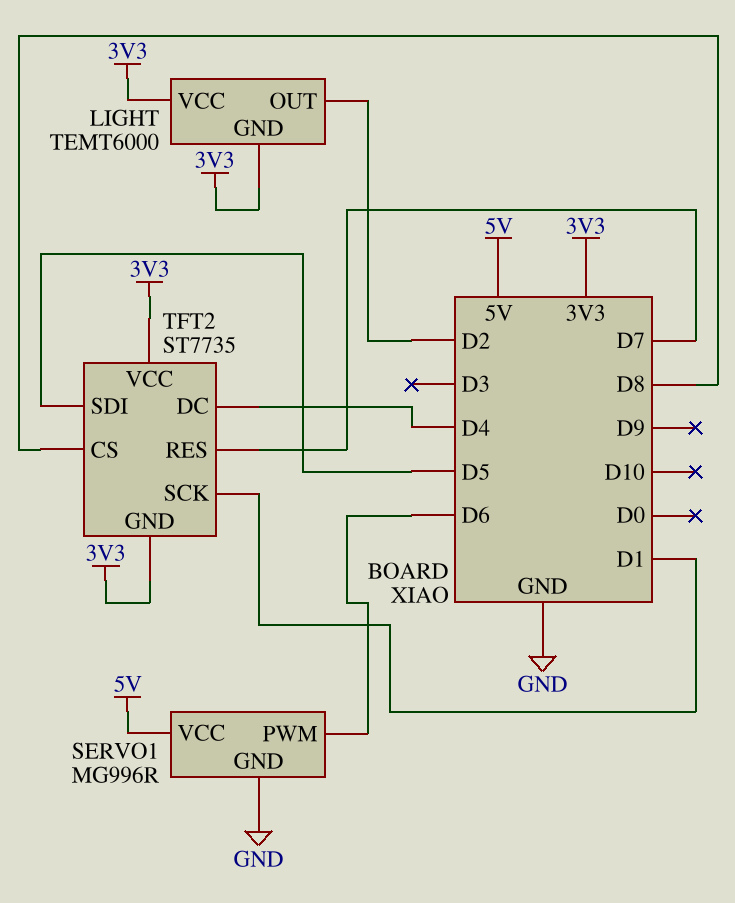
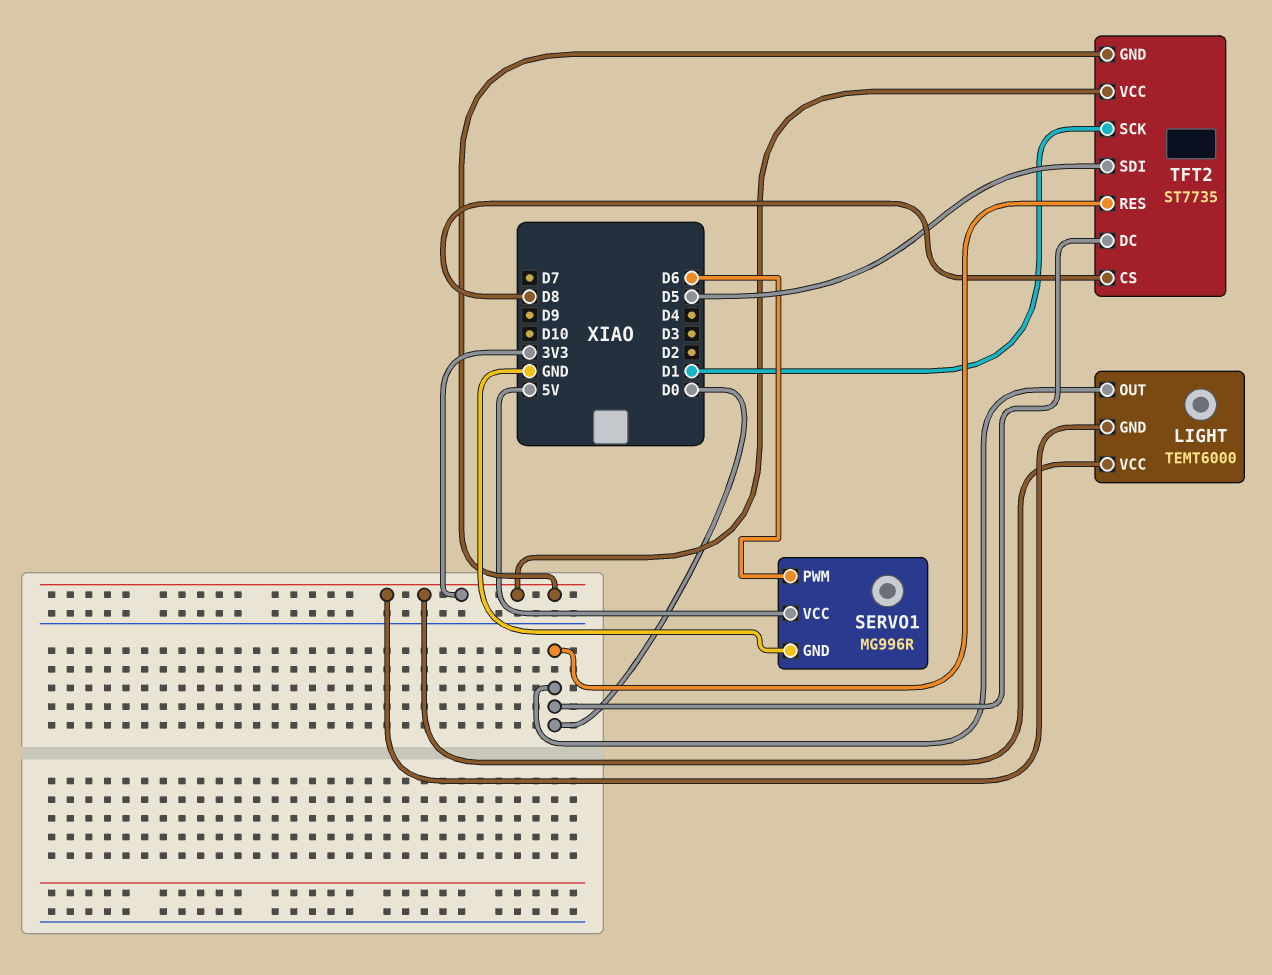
LIGHT pin OUT: D2 -> D0
TFT2 pin DC: D4 -> D0
TFT2 pin RES: D7 -> D0

